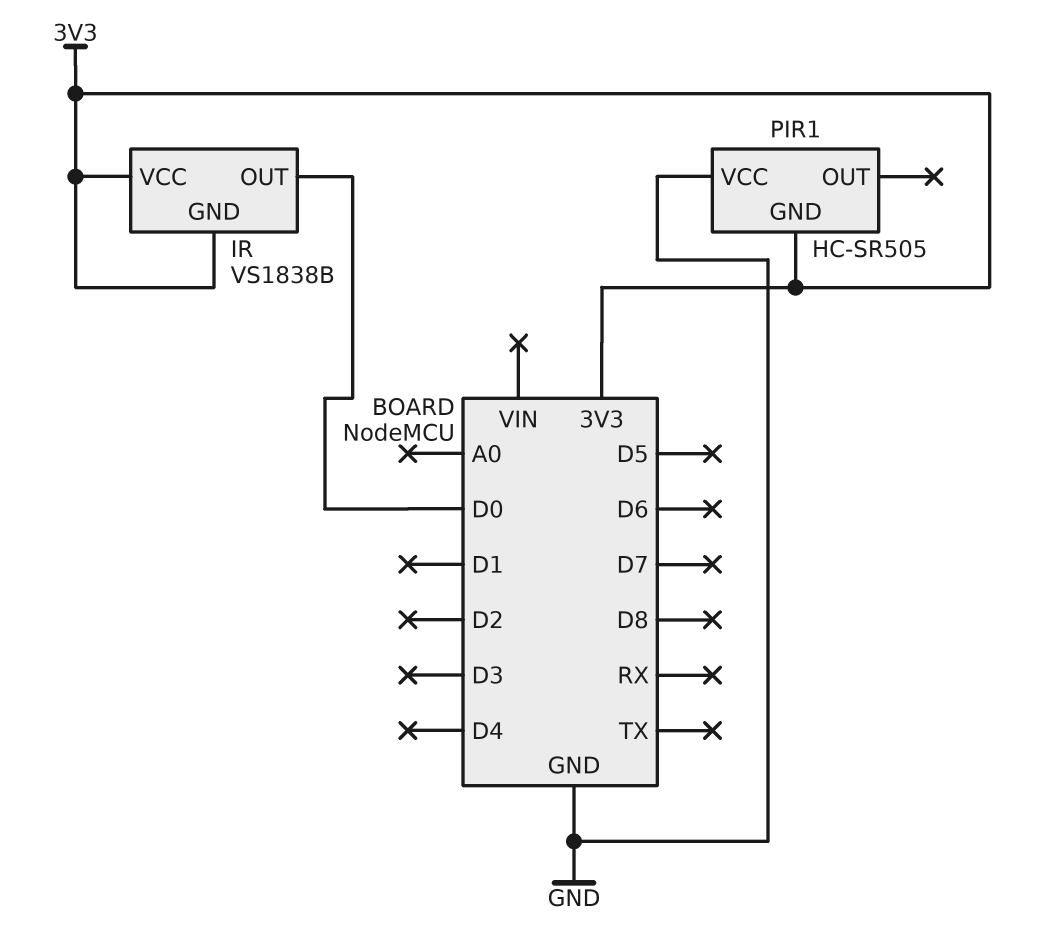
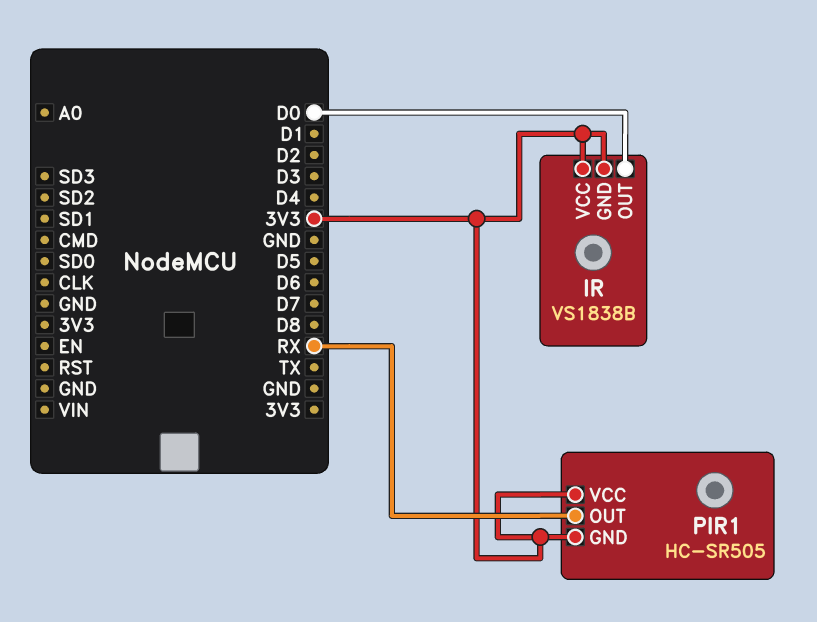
PIR1 pin OUT: none -> RX
PIR1 pin VCC: GND -> 3V3

